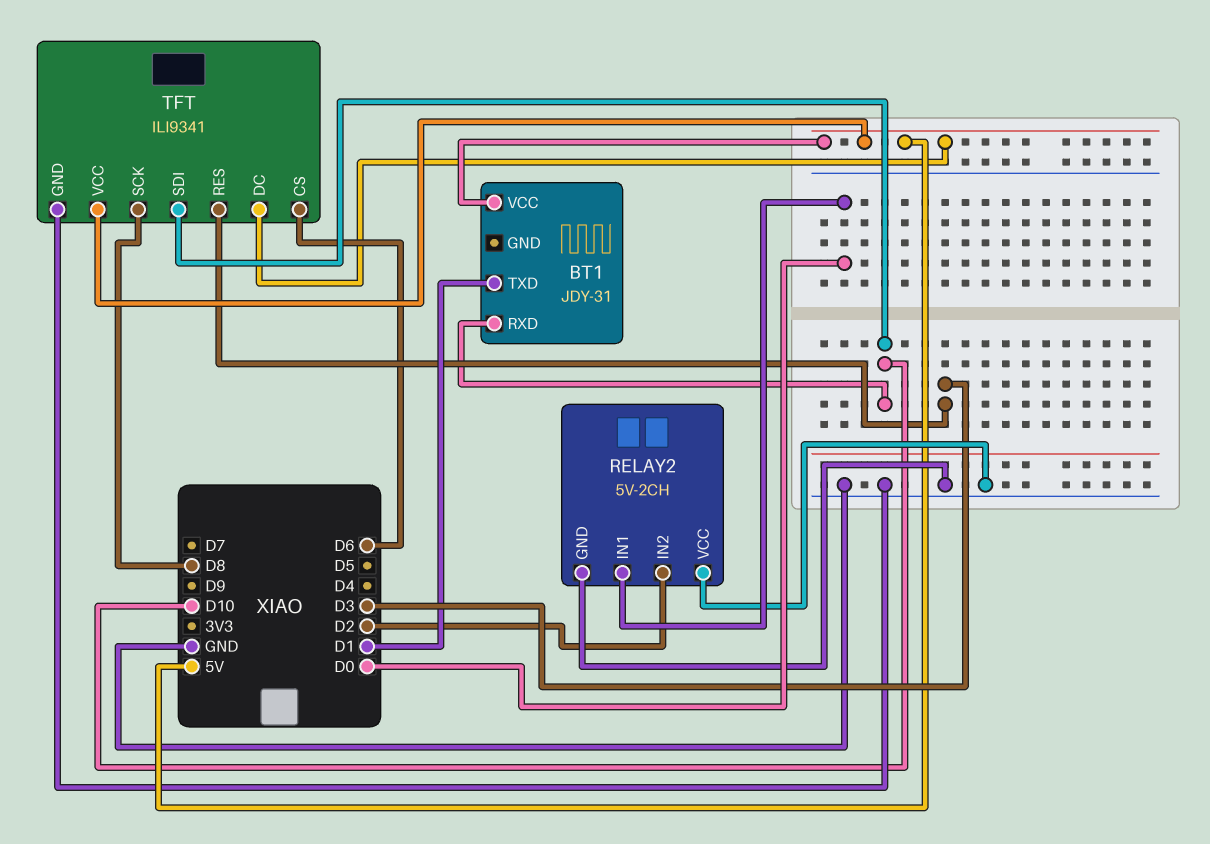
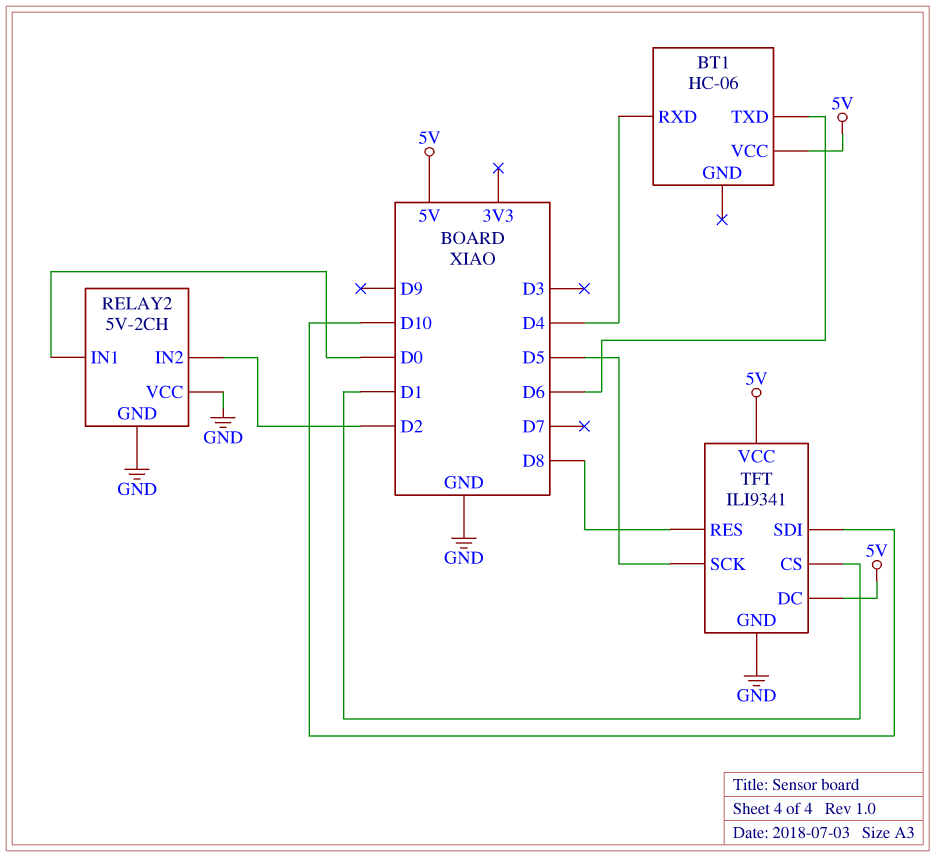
BT1: JDY-31 -> HC-06
BT1 pin RXD: D10 -> D4
BT1 pin TXD: D1 -> D6
TFT pin CS: D6 -> D1
TFT pin RES: D3 -> D8
TFT pin SCK: D8 -> D5

